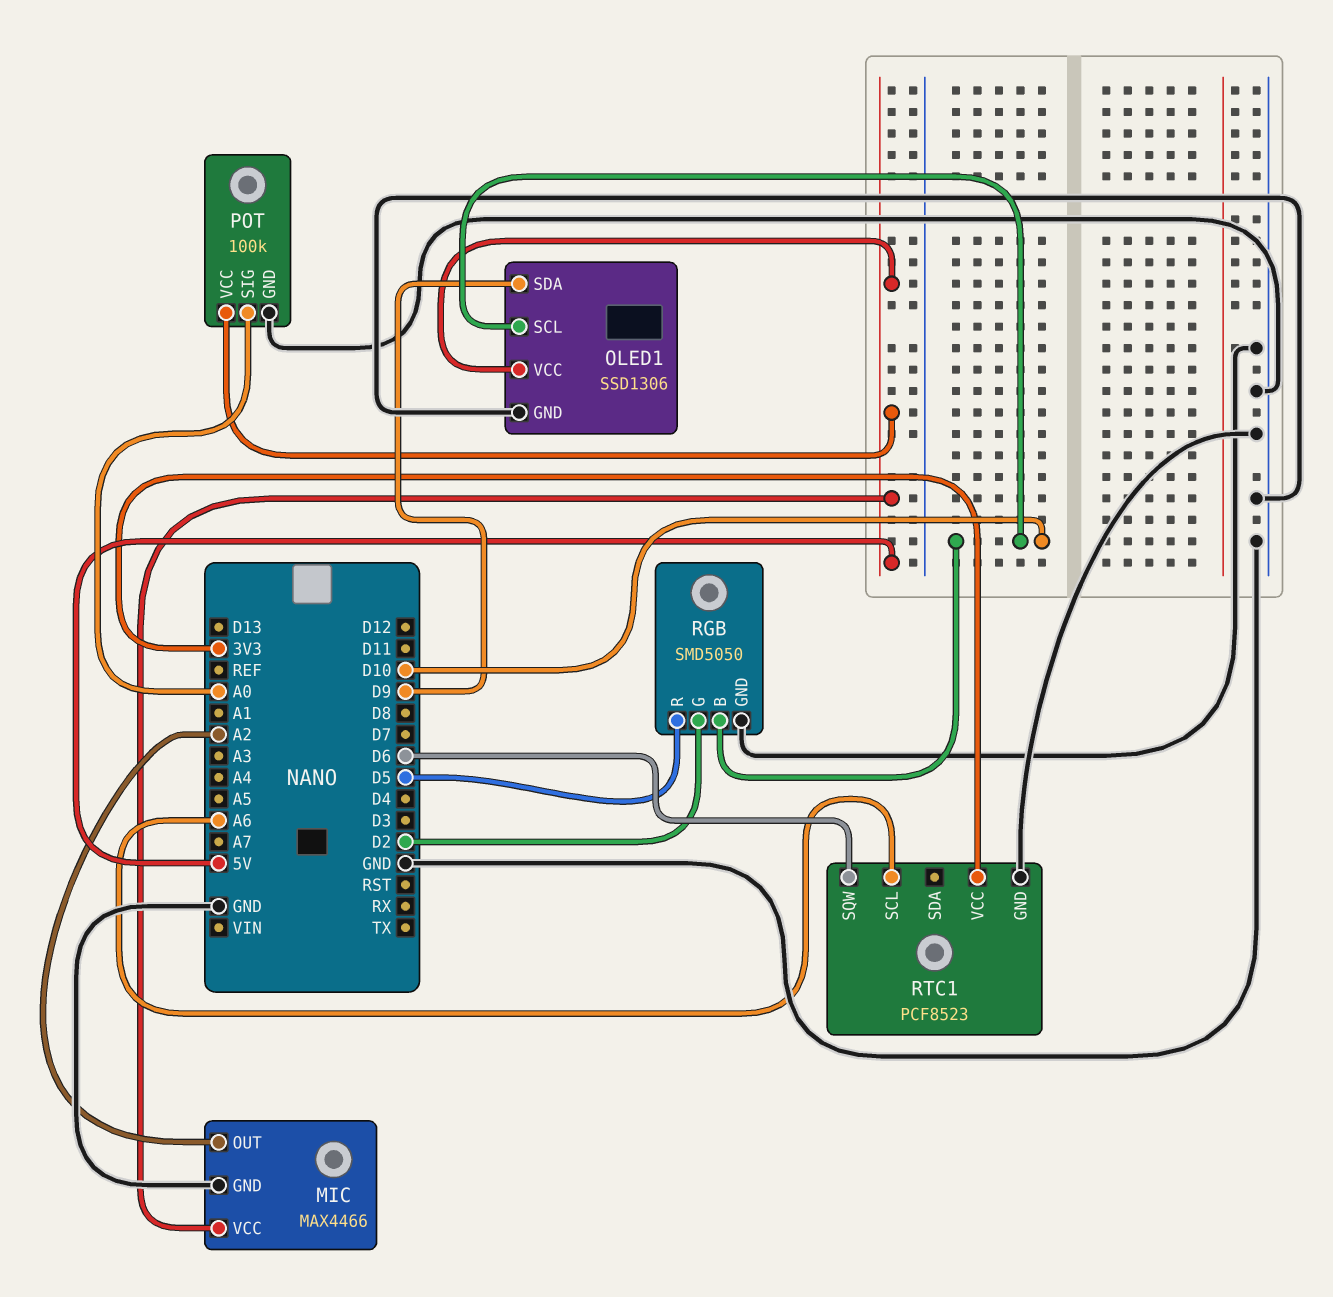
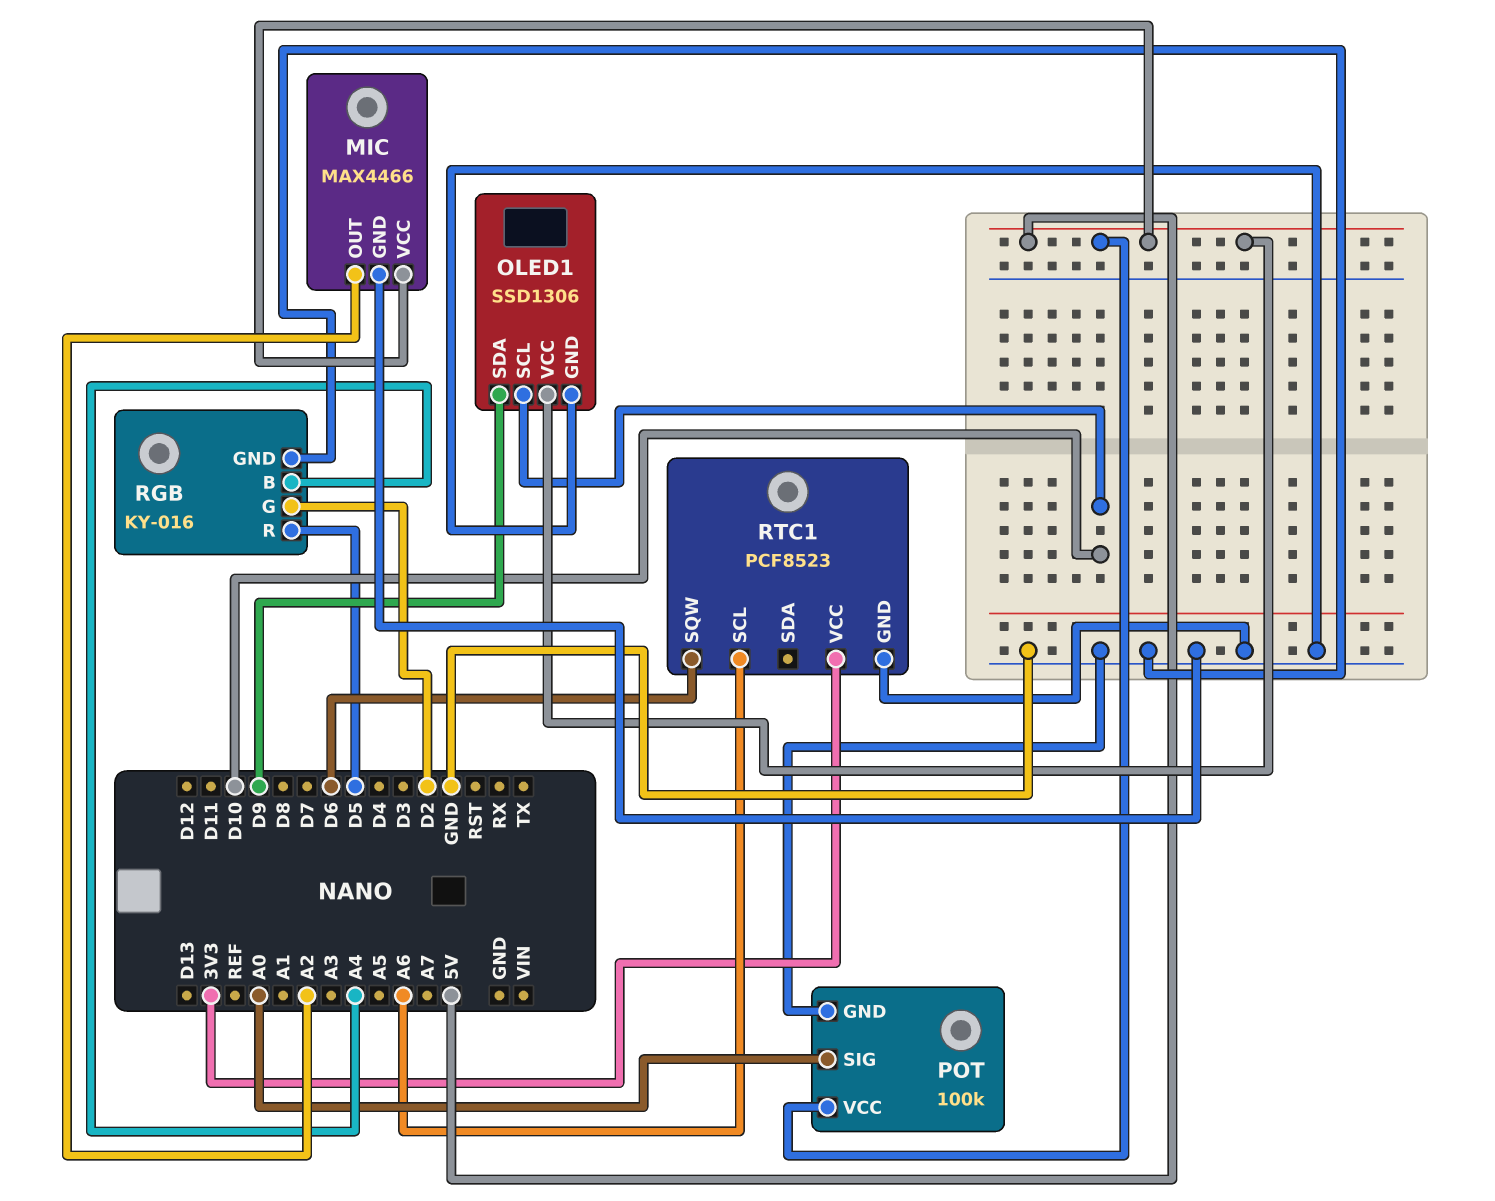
RGB: SMD5050 -> KY-016
RGB pin B: D10 -> A4

